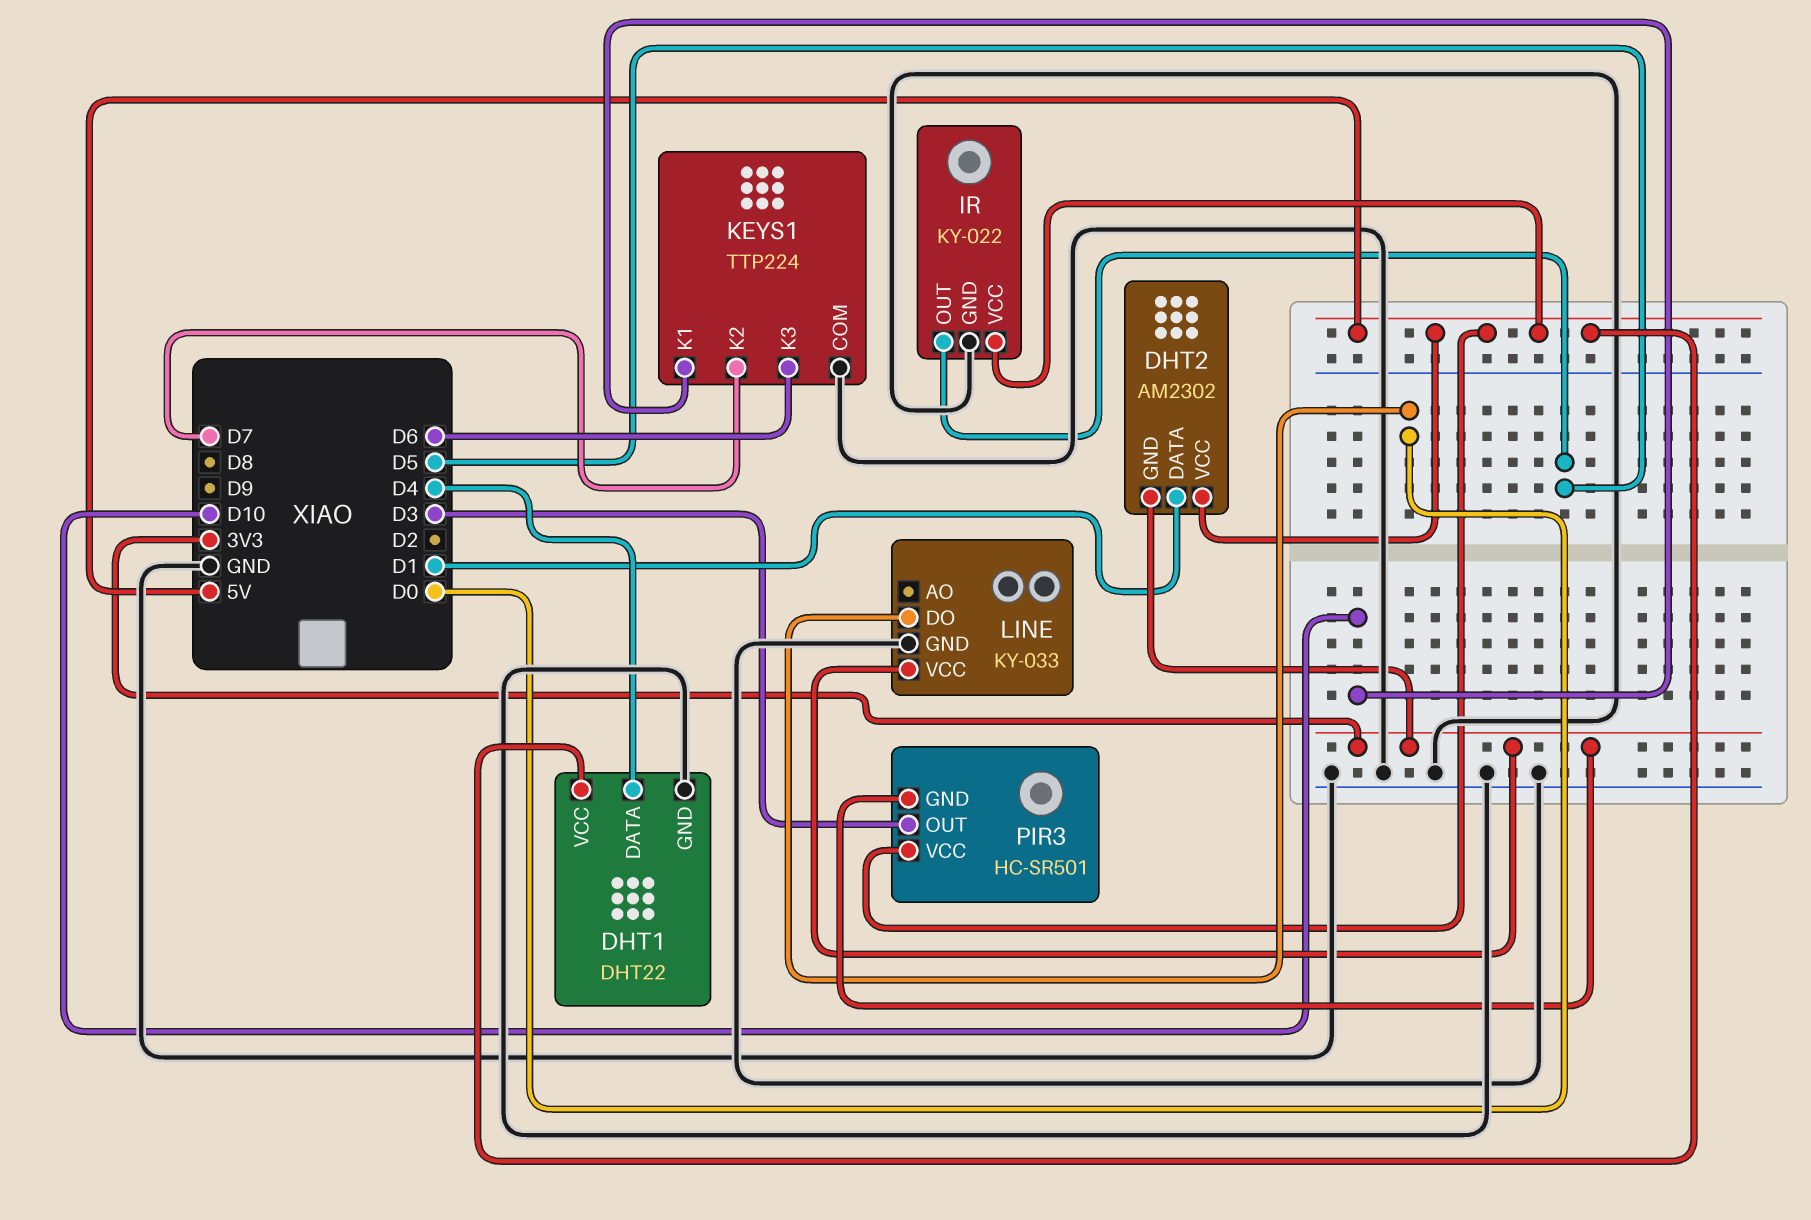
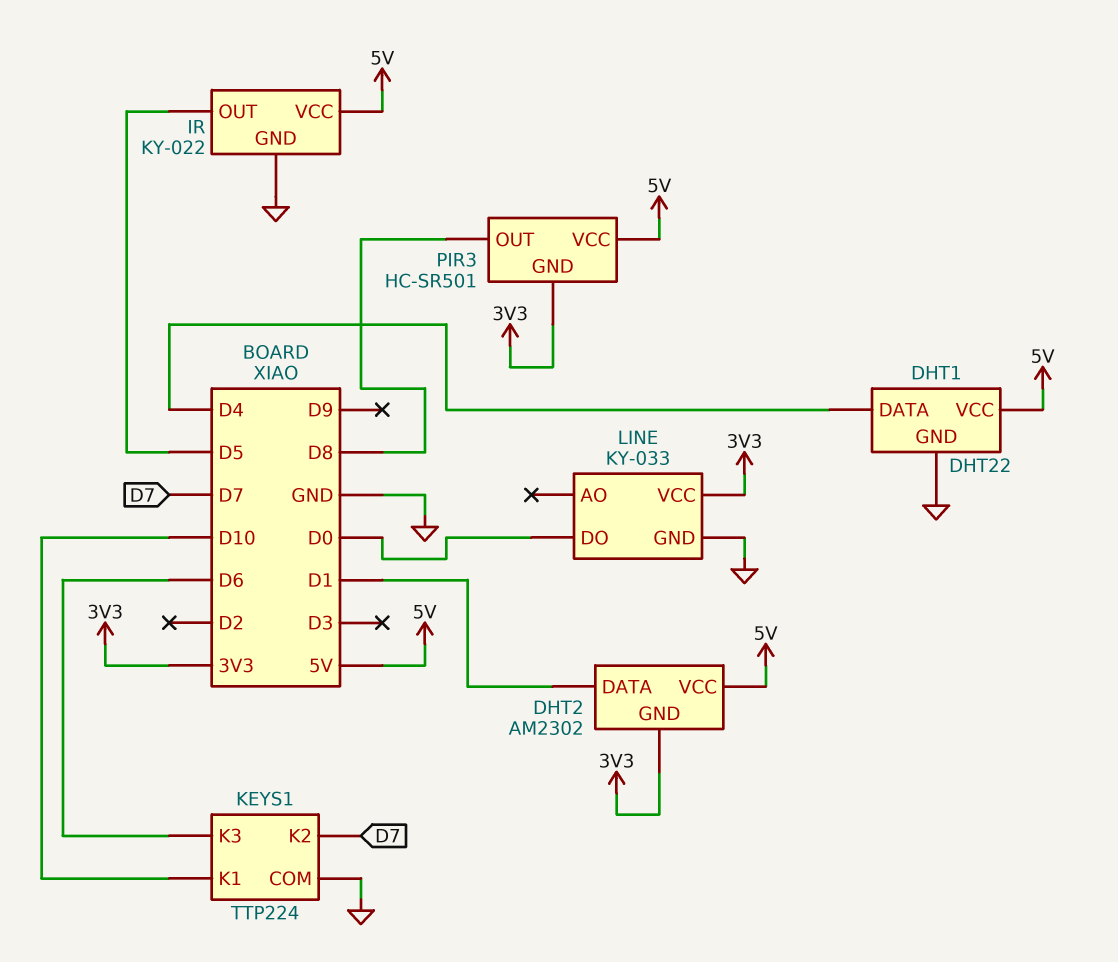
PIR3 pin OUT: D3 -> D8

